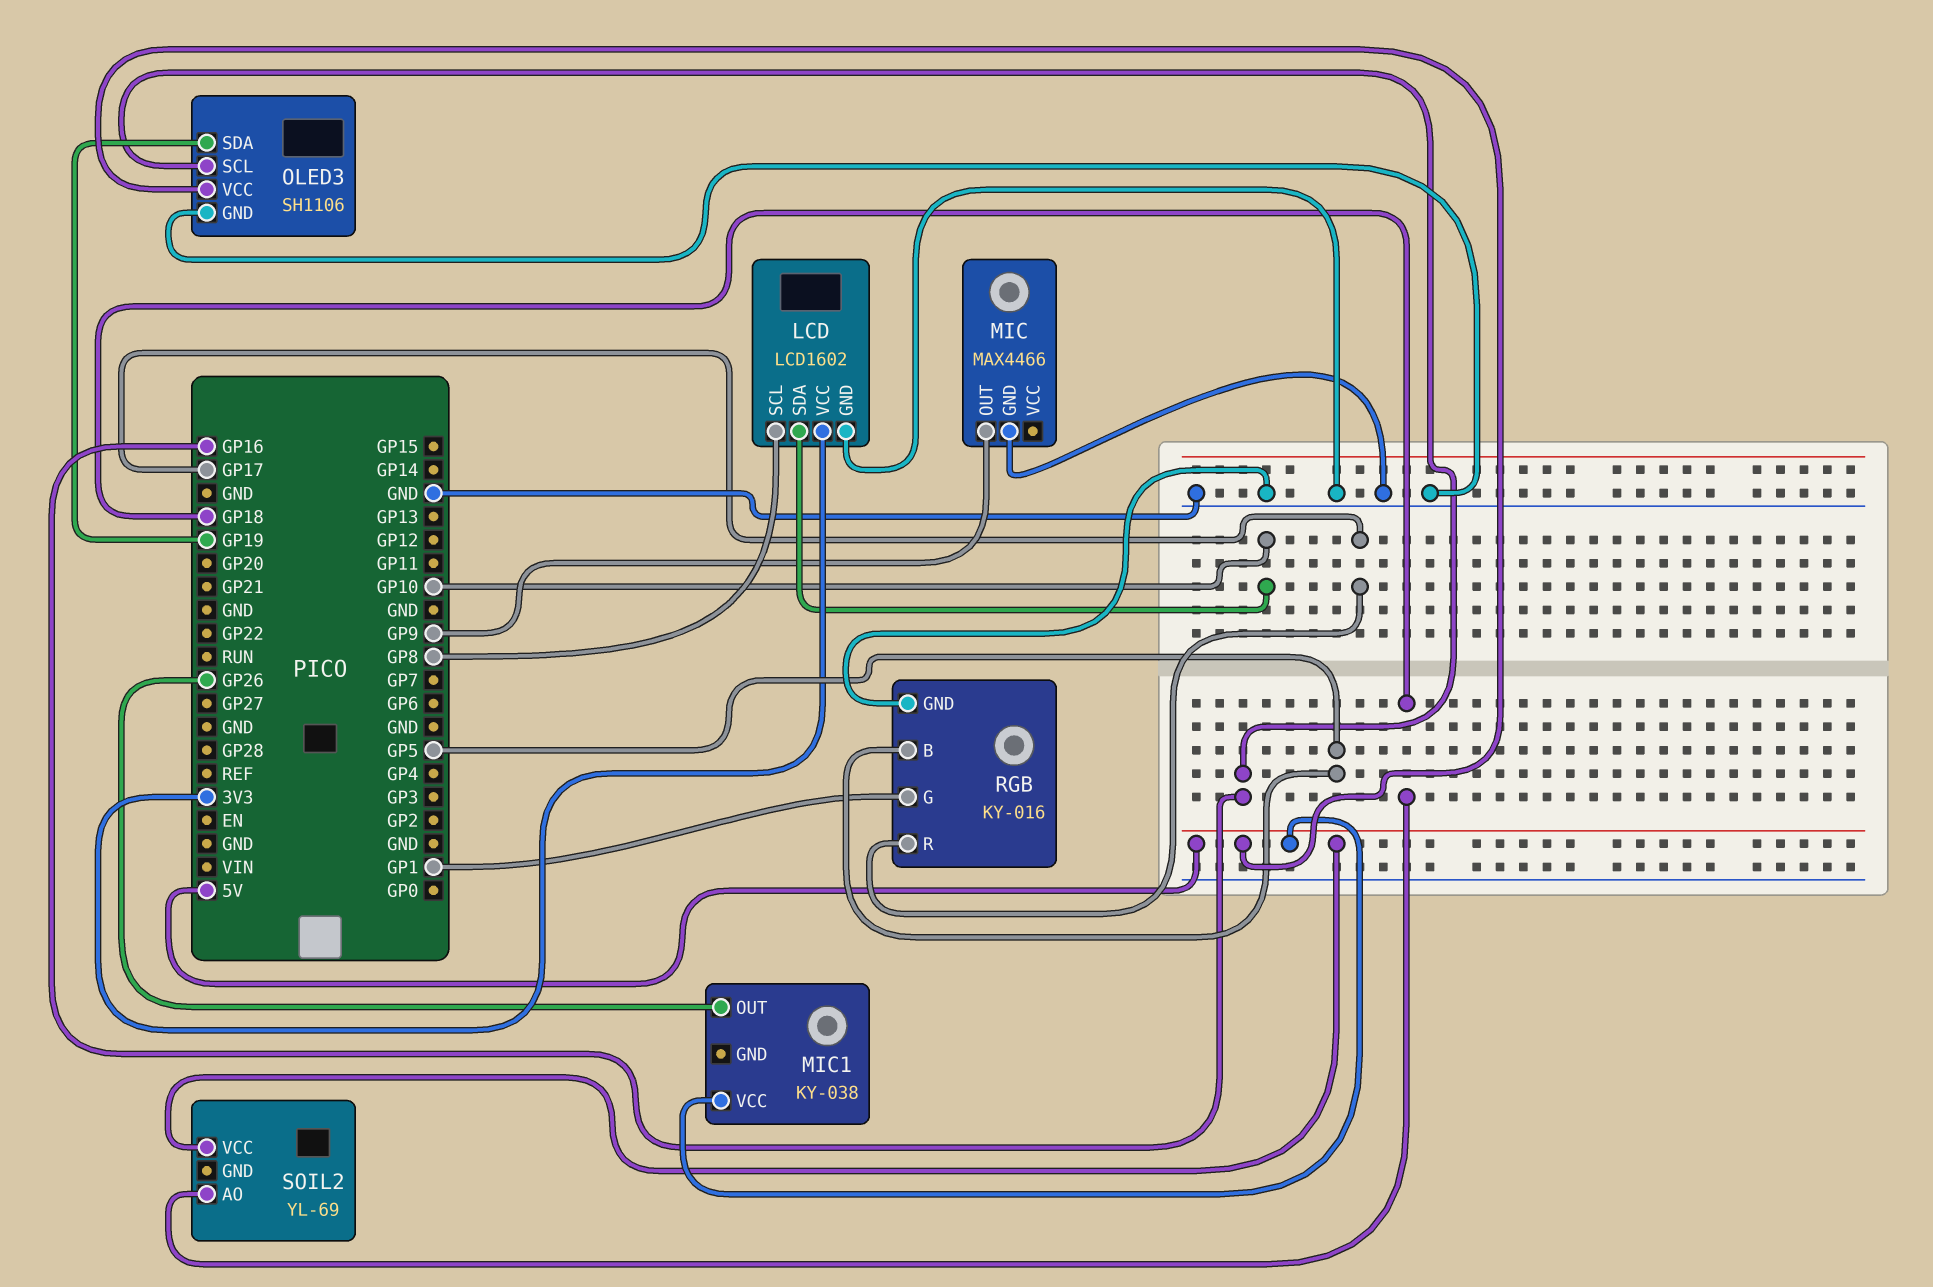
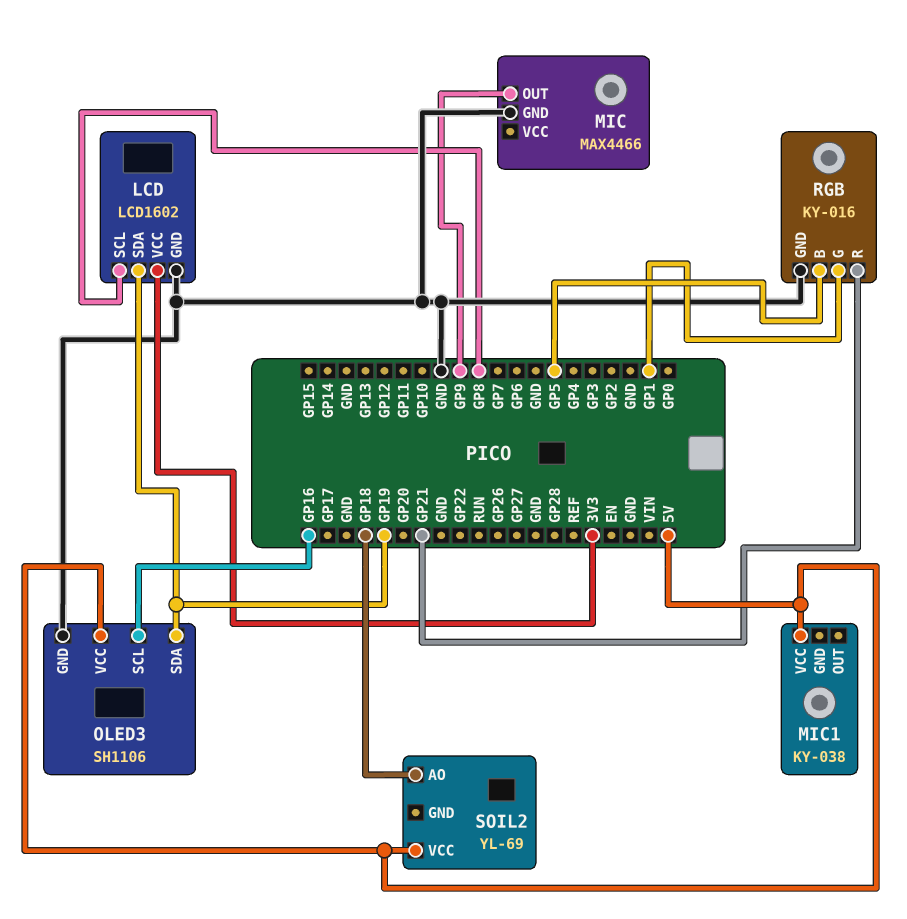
LCD pin SDA: GP10 -> GP19
MIC1 pin OUT: GP26 -> none
RGB pin R: GP17 -> GP21

